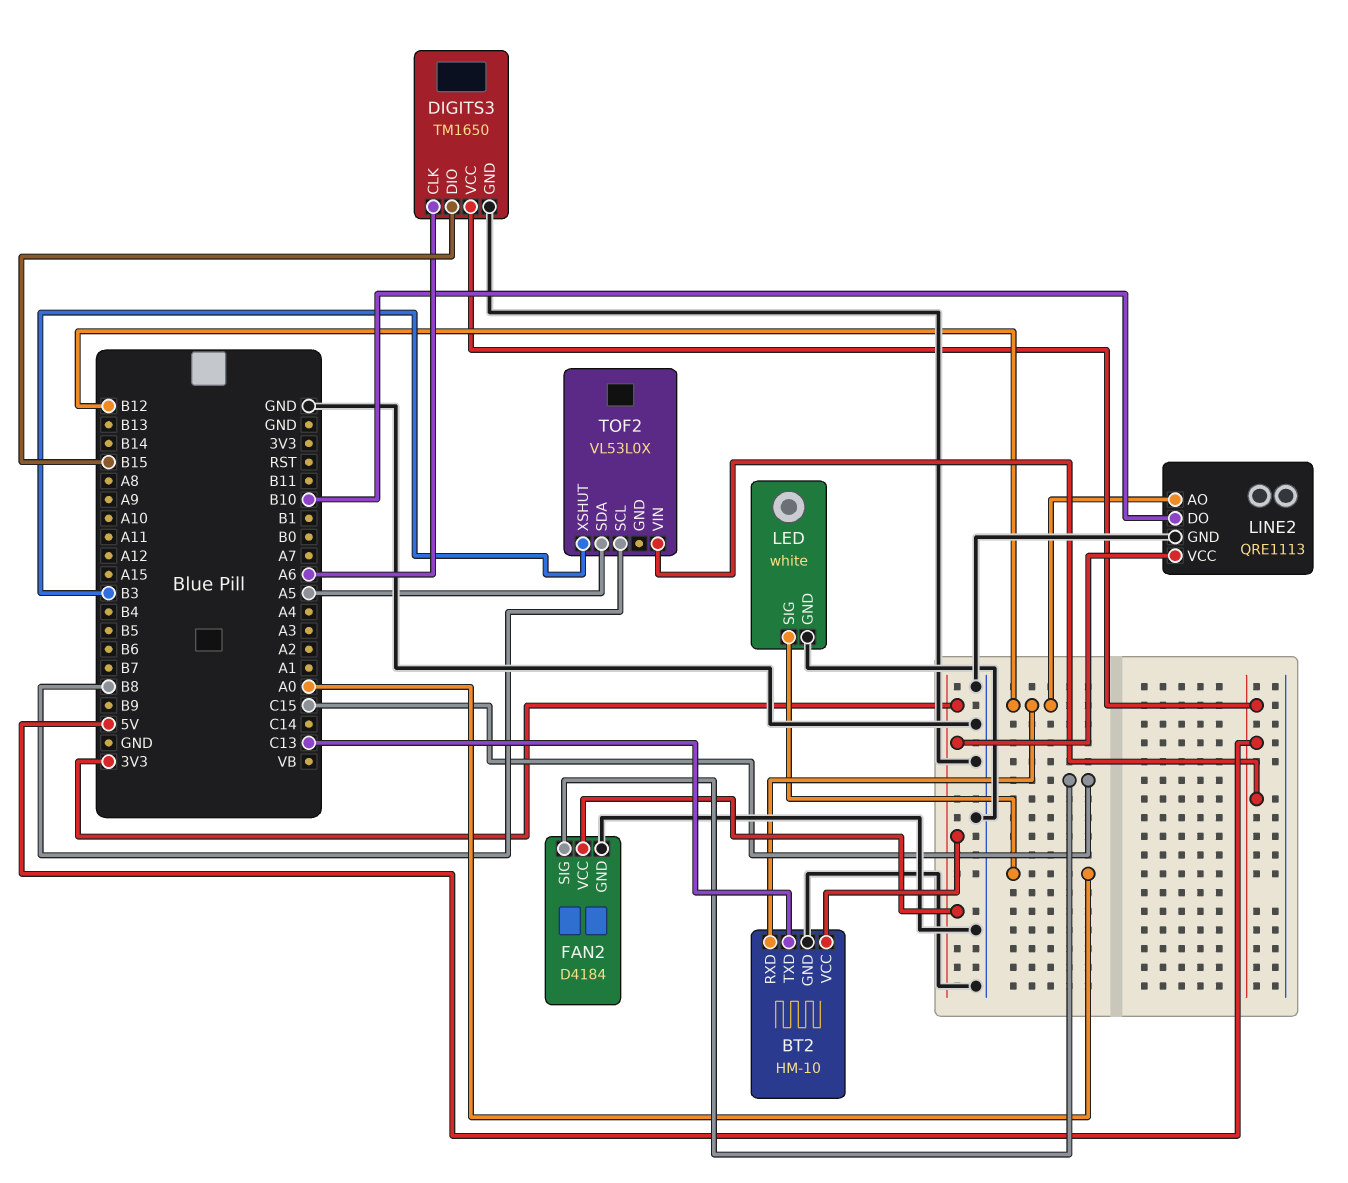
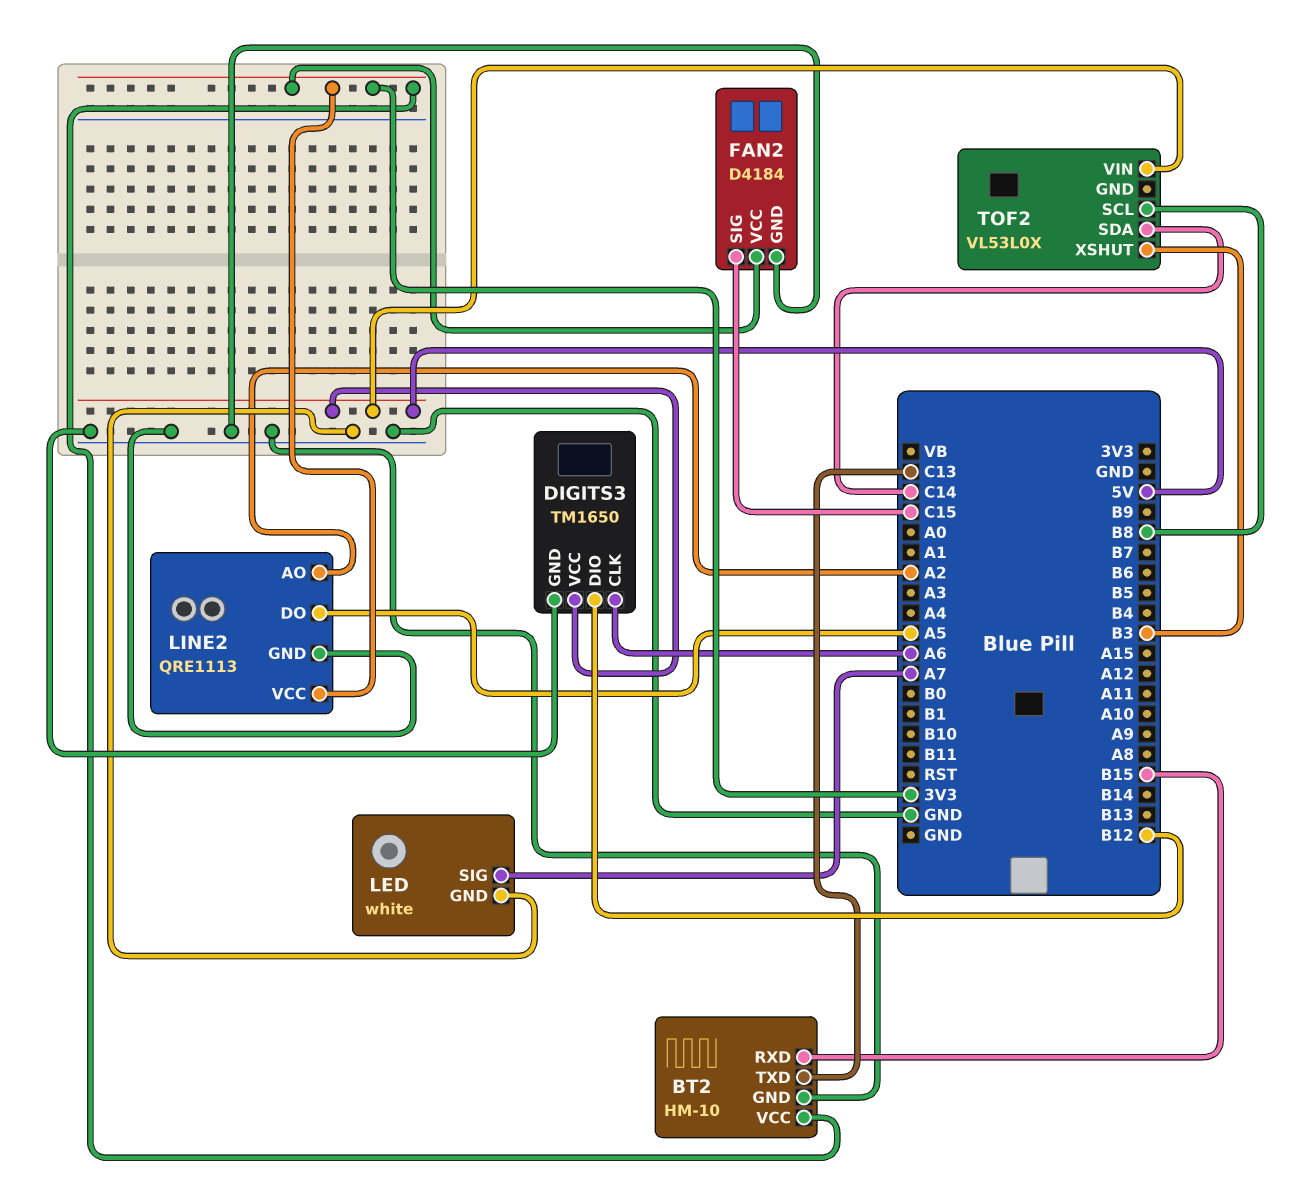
BT2 pin RXD: B12 -> B15
DIGITS3 pin DIO: B15 -> B12
LED pin SIG: A0 -> A7
LINE2 pin AO: B12 -> A2
LINE2 pin DO: B10 -> A5
TOF2 pin SDA: A5 -> C14

